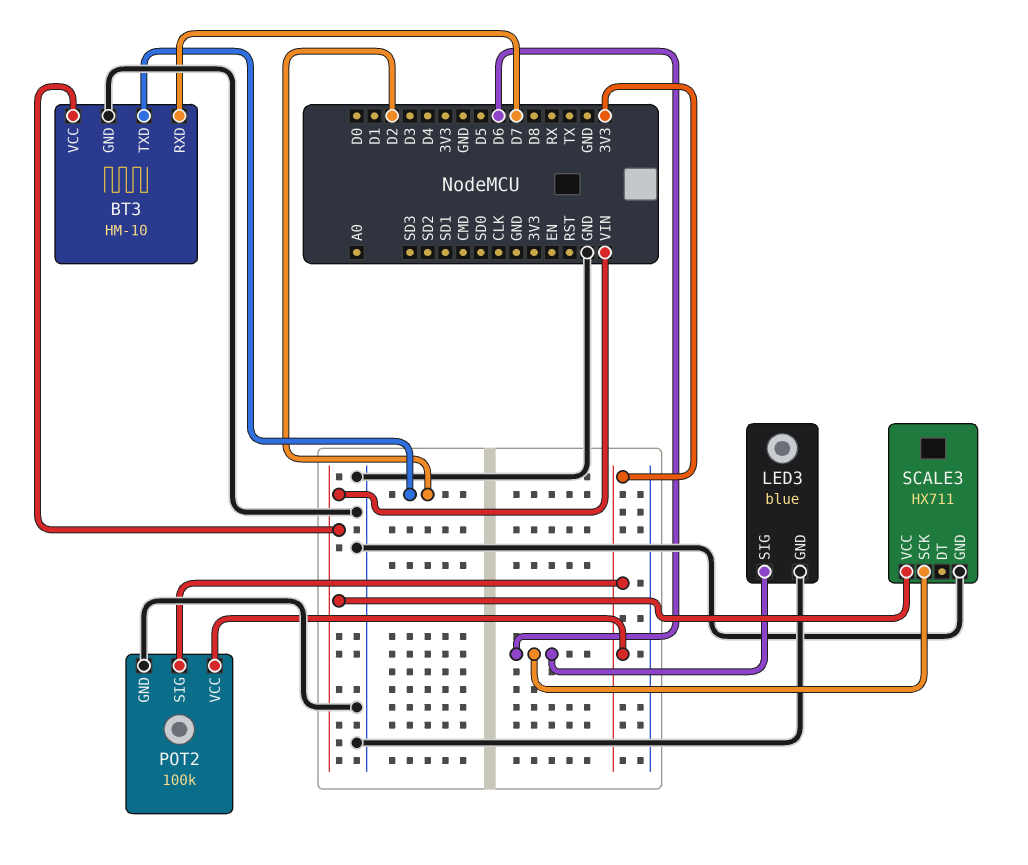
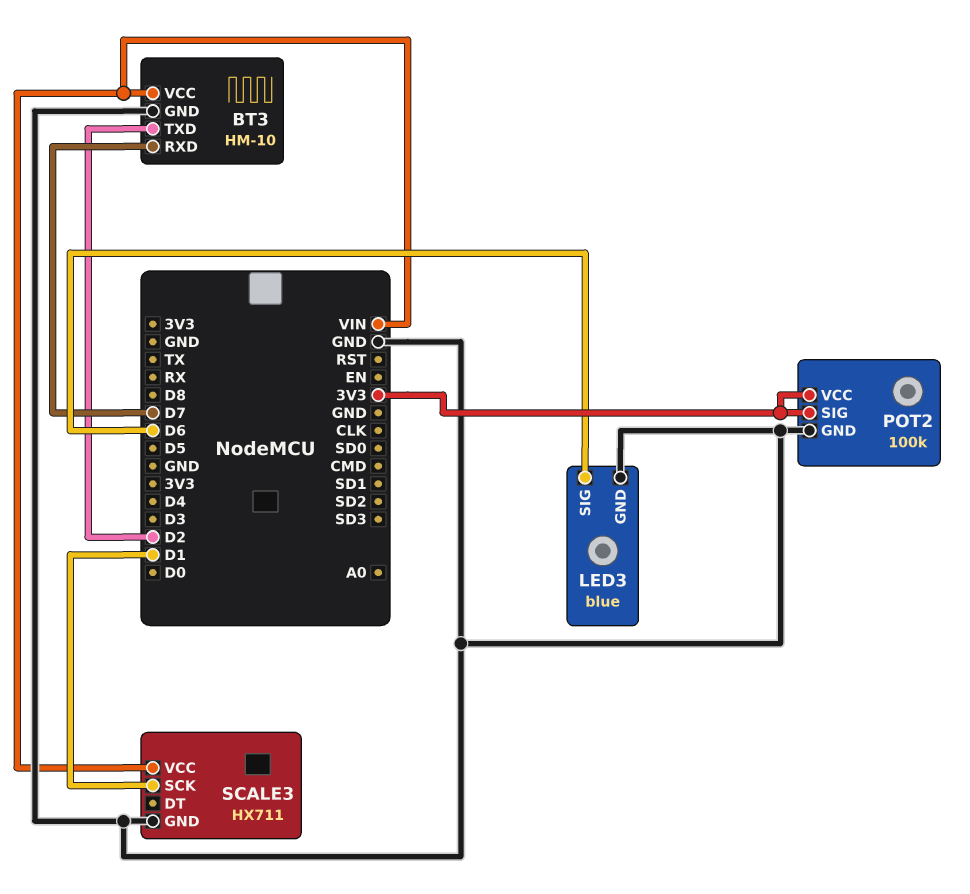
SCALE3 pin SCK: D6 -> D1

